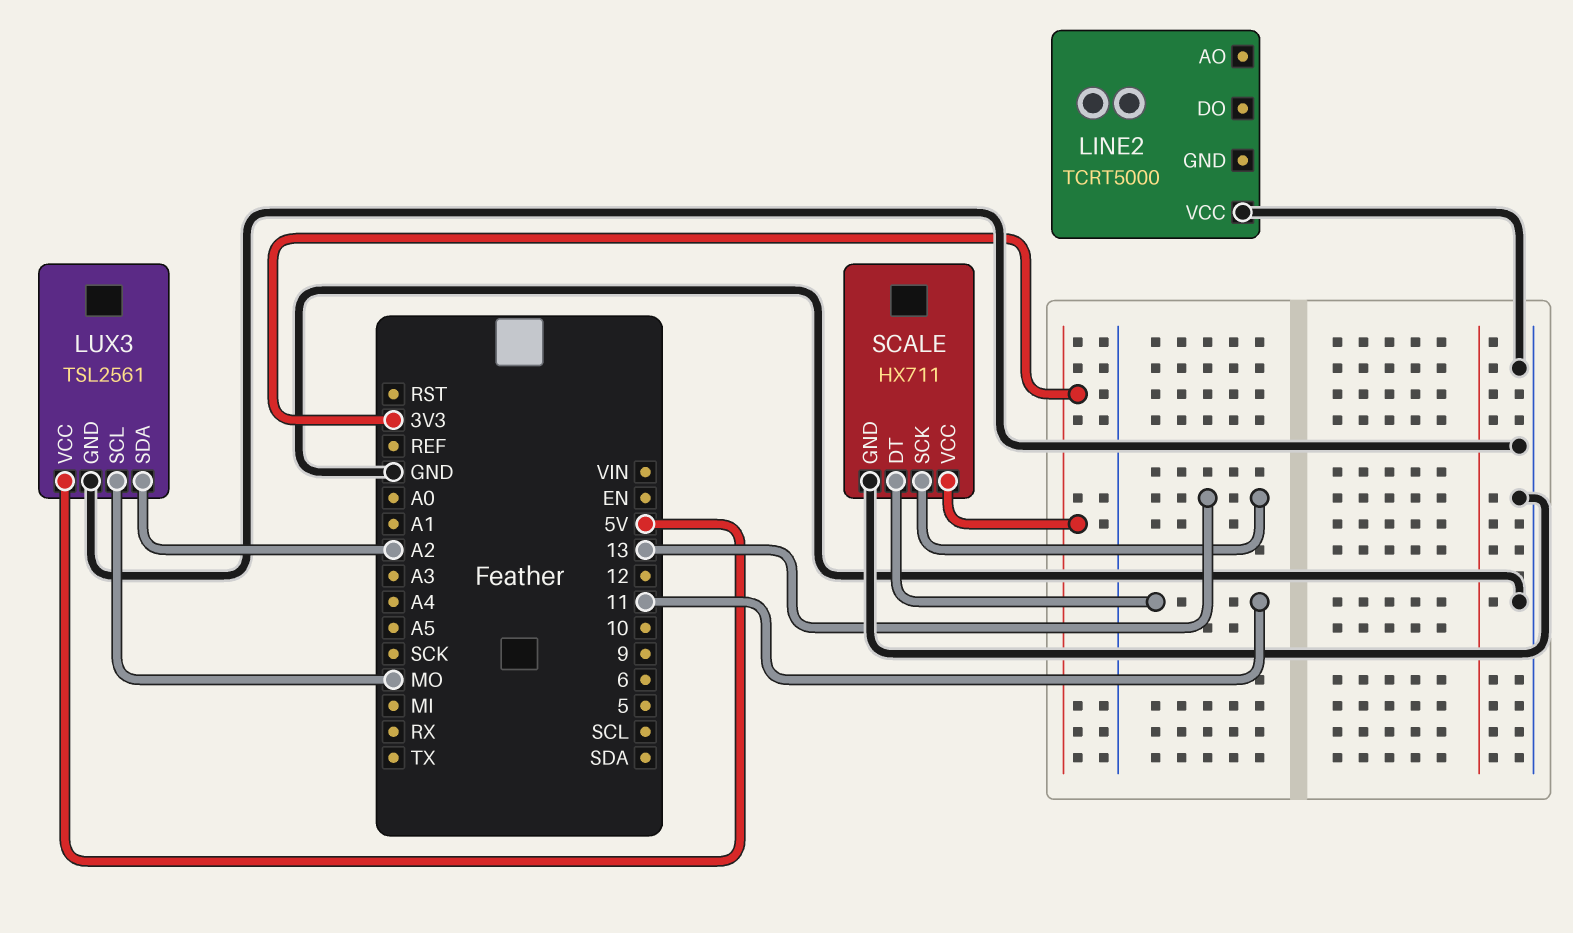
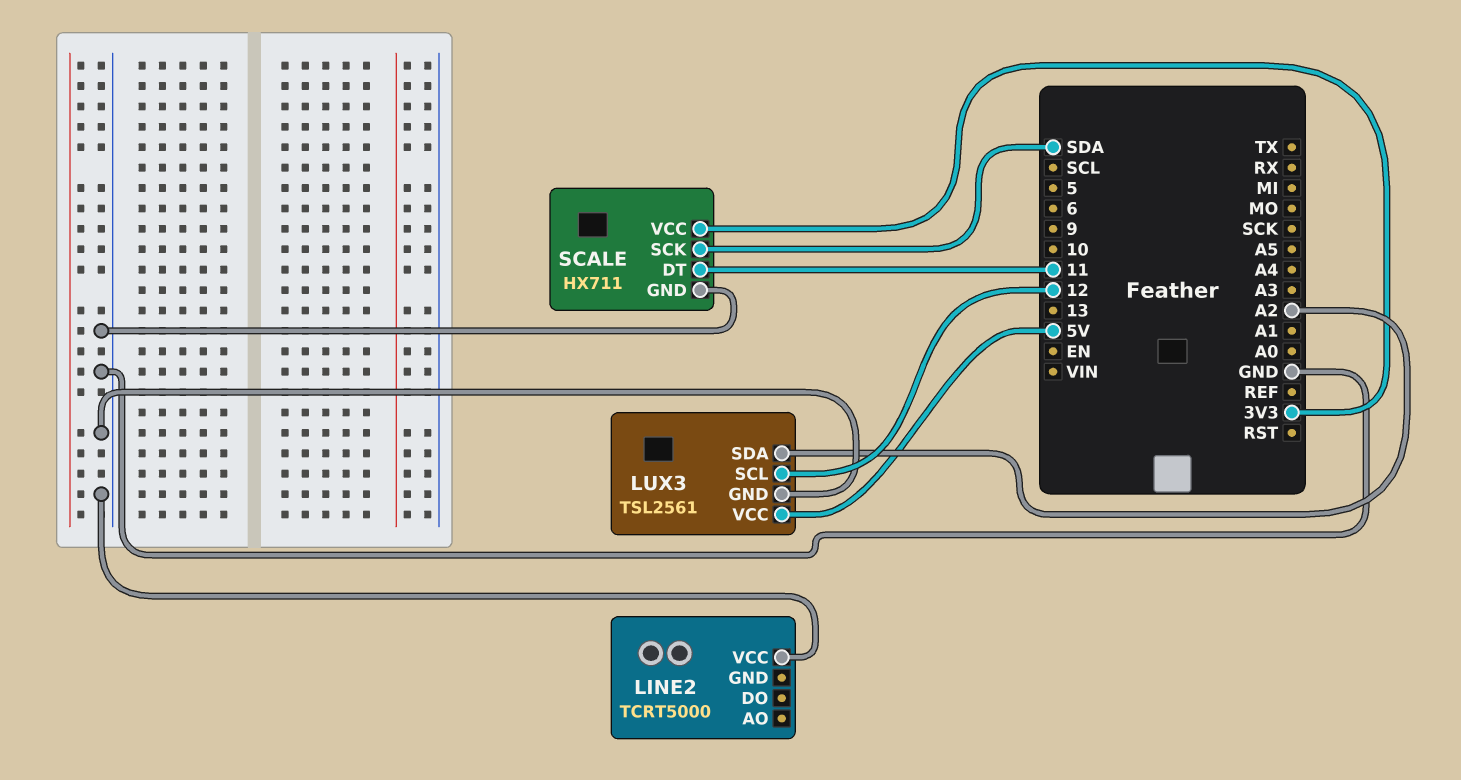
LUX3 pin SCL: MO -> 12
SCALE pin SCK: 13 -> SDA

